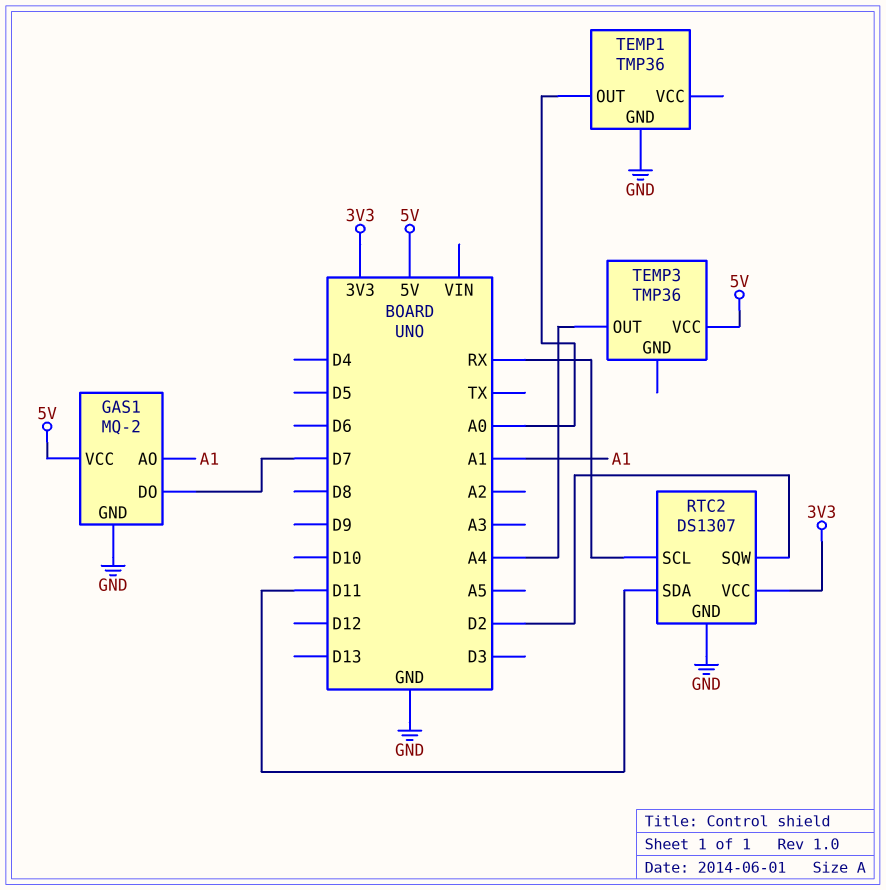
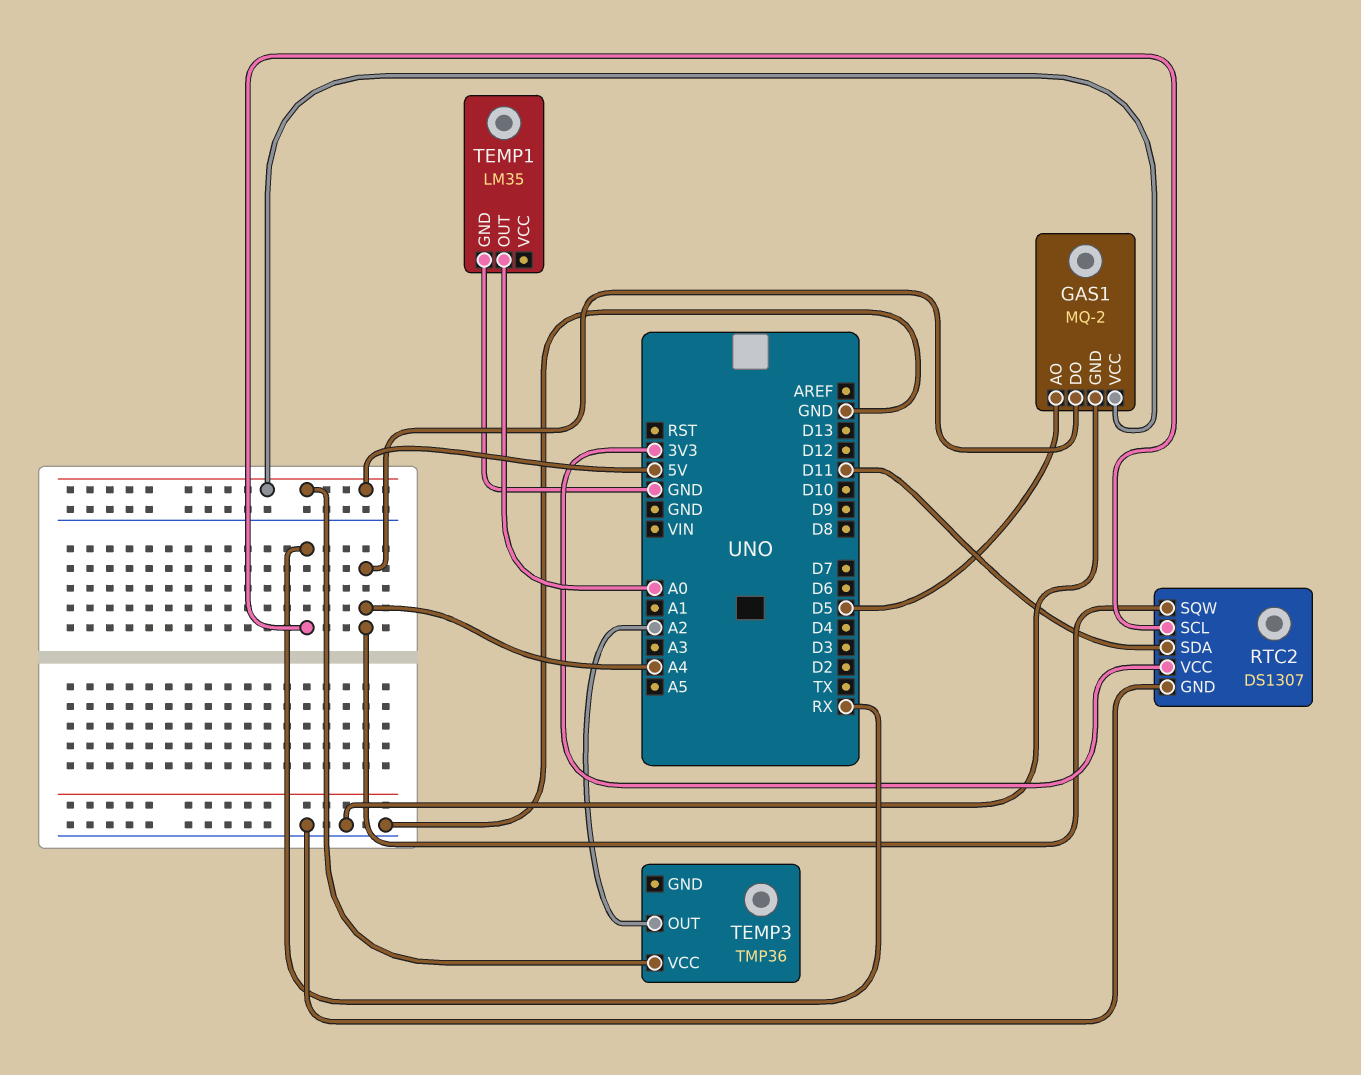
GAS1 pin AO: A1 -> D5
GAS1 pin DO: D7 -> A4
RTC2 pin SQW: D2 -> A4
TEMP1: TMP36 -> LM35
TEMP3 pin OUT: A4 -> A2

